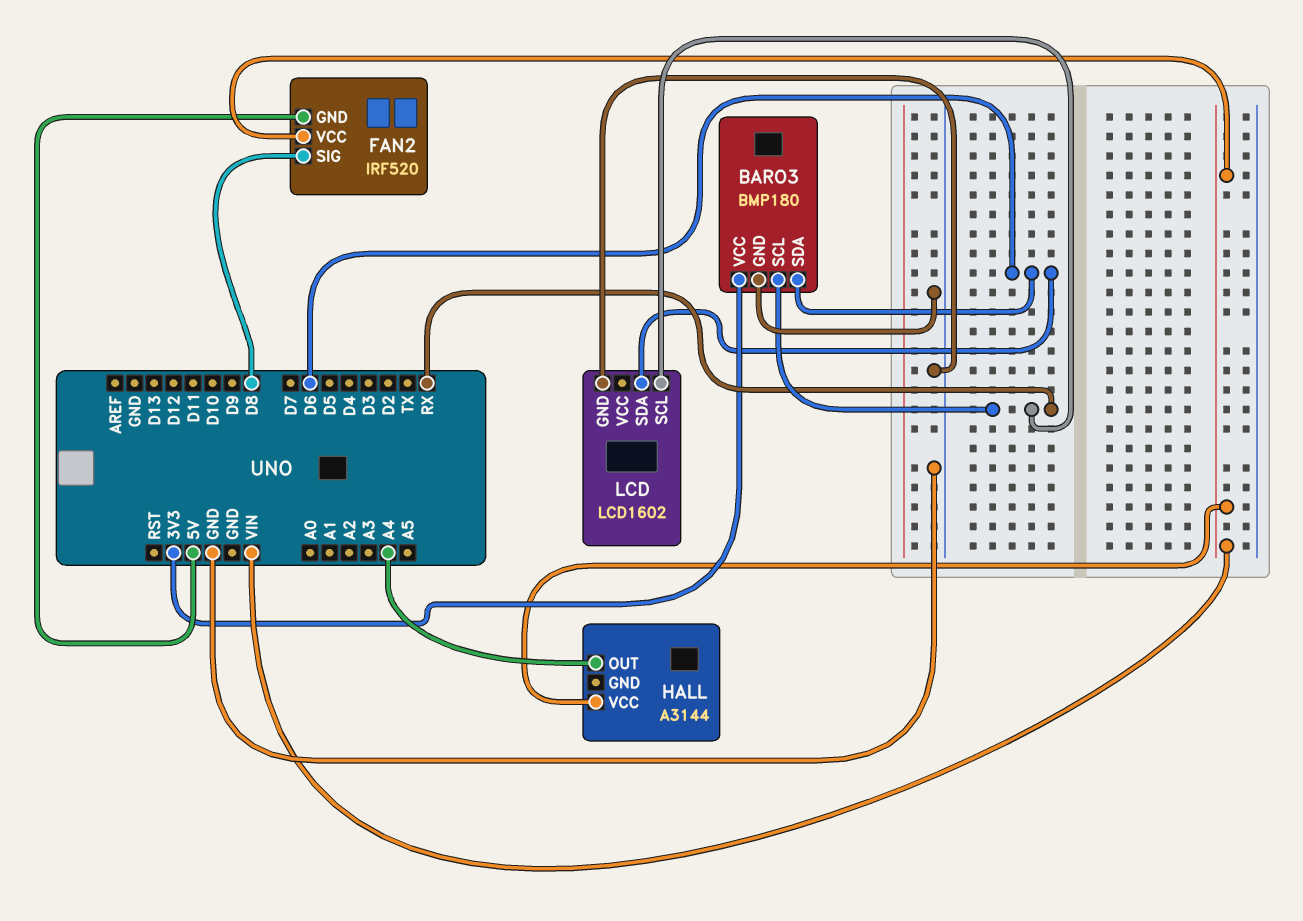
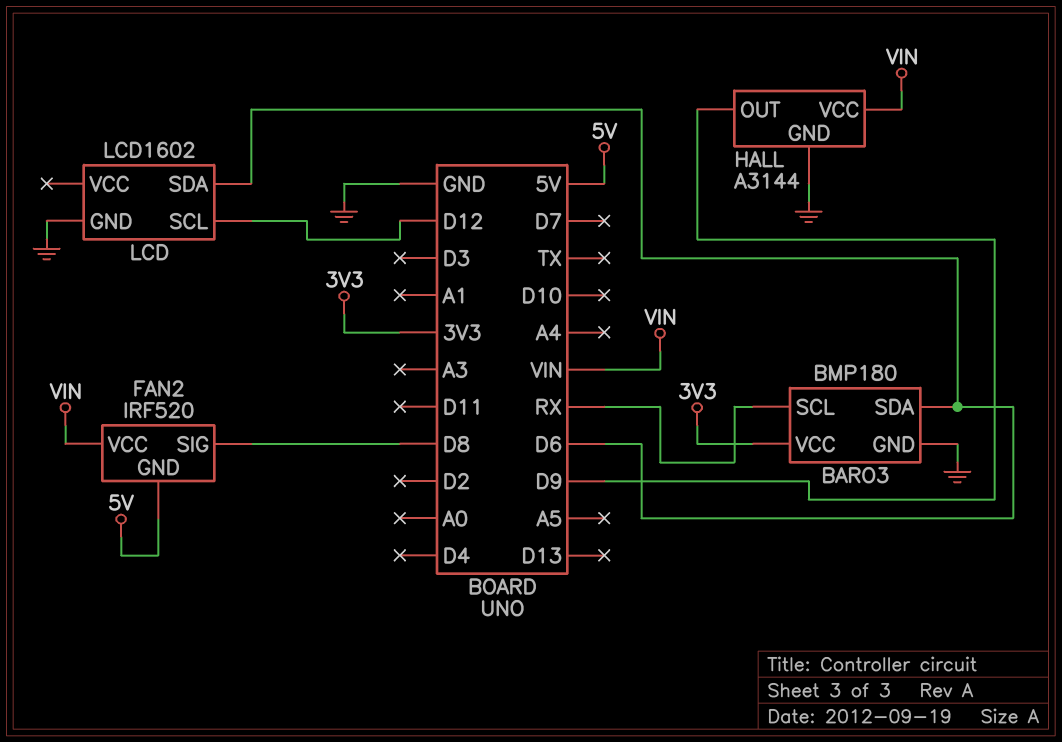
HALL pin GND: none -> GND
HALL pin OUT: A4 -> D9
LCD pin SCL: RX -> D12

